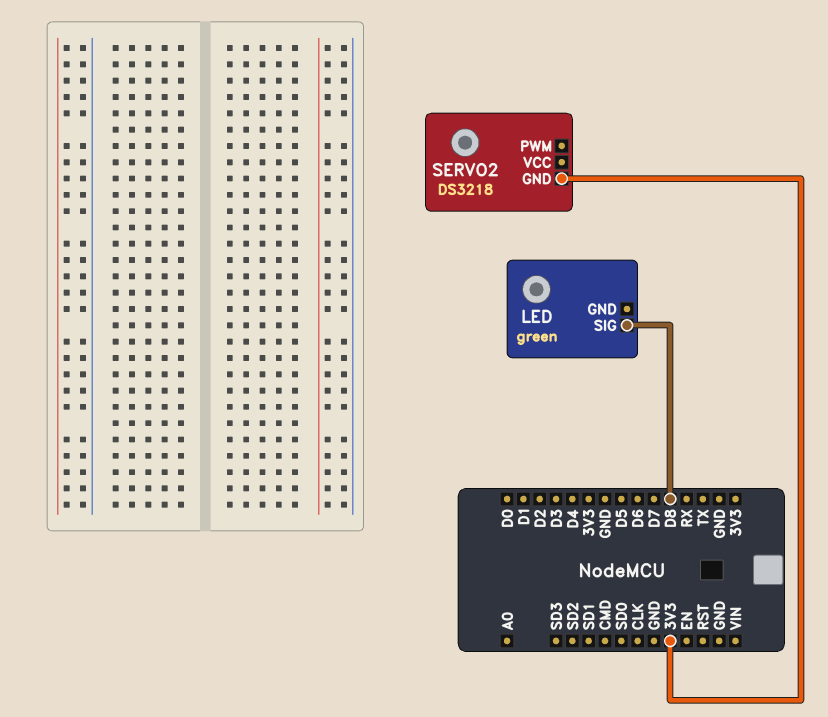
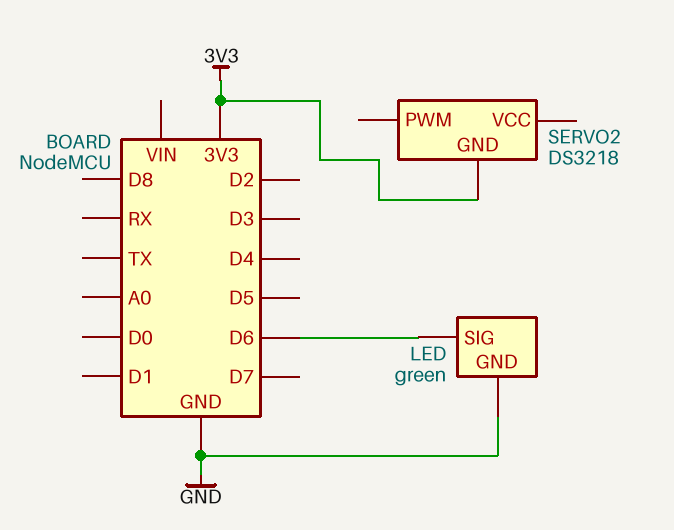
LED pin GND: none -> GND
LED pin SIG: D8 -> D6

